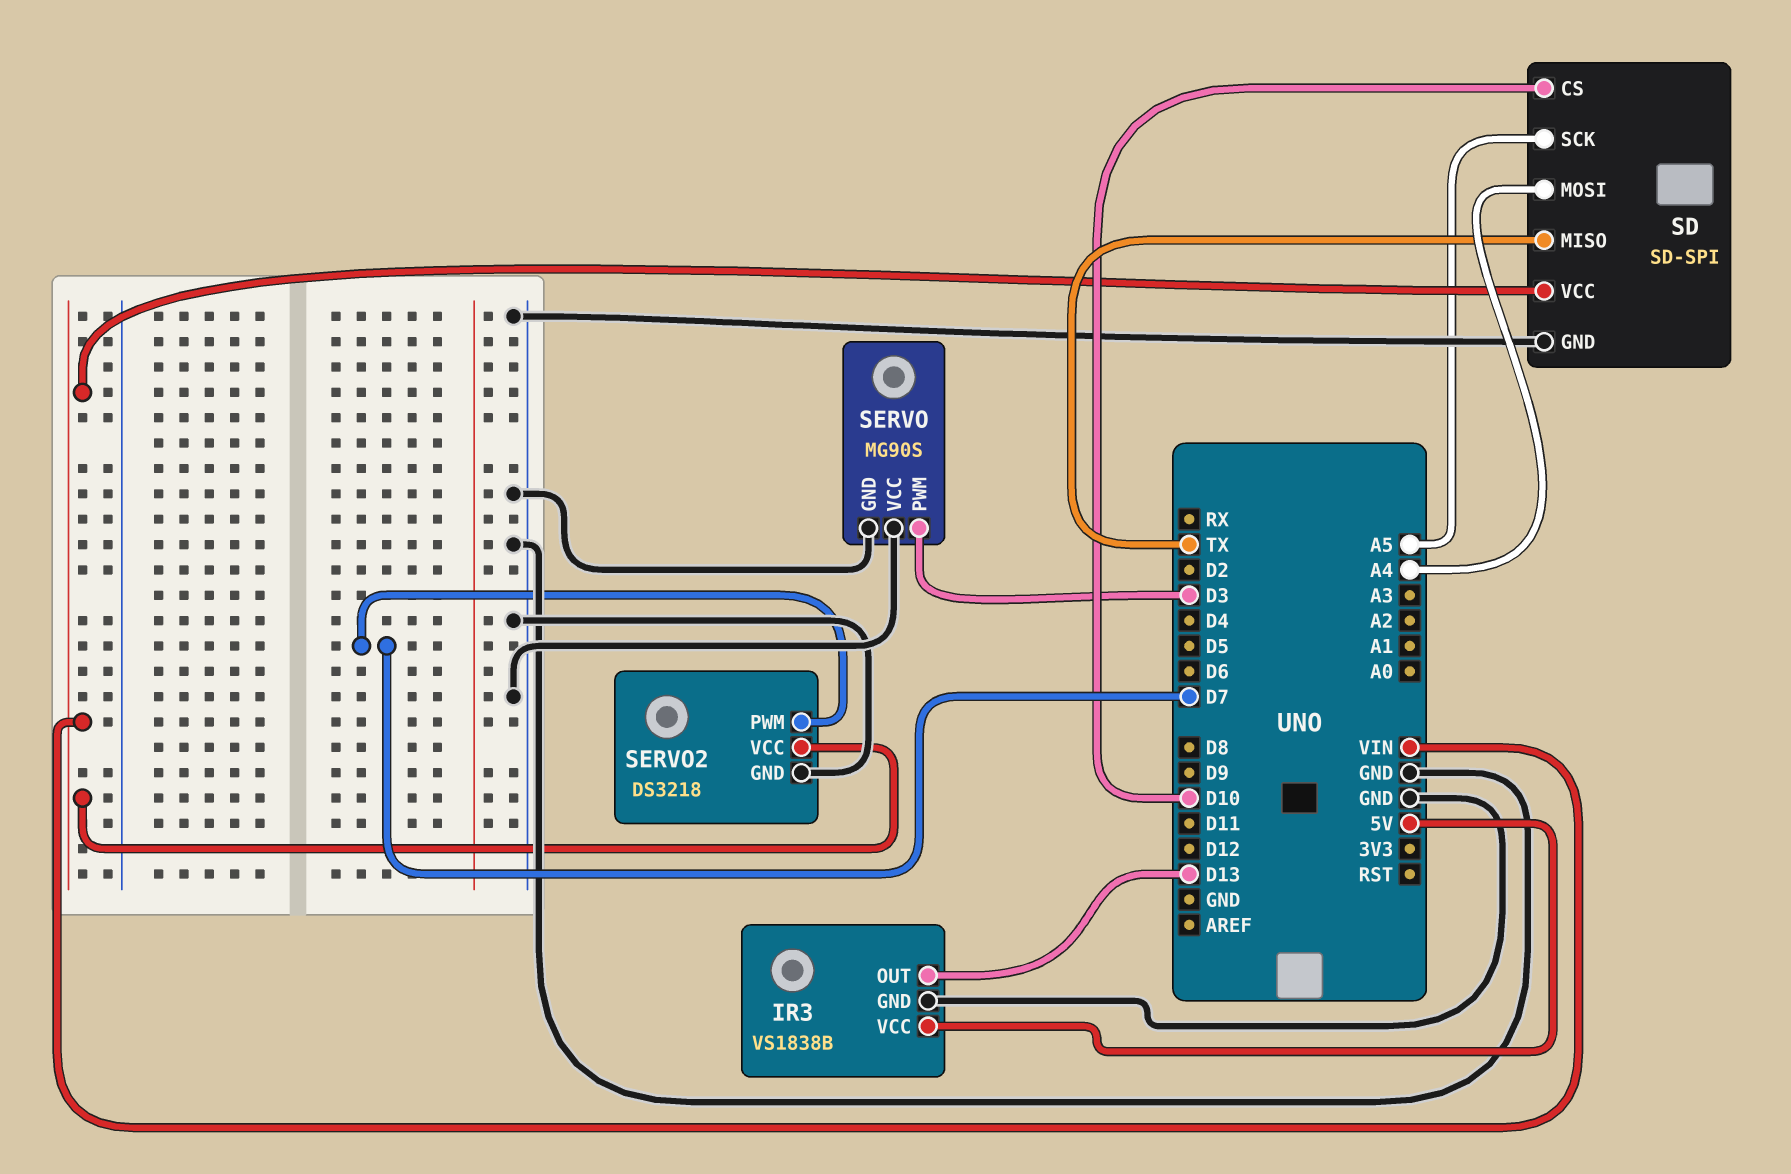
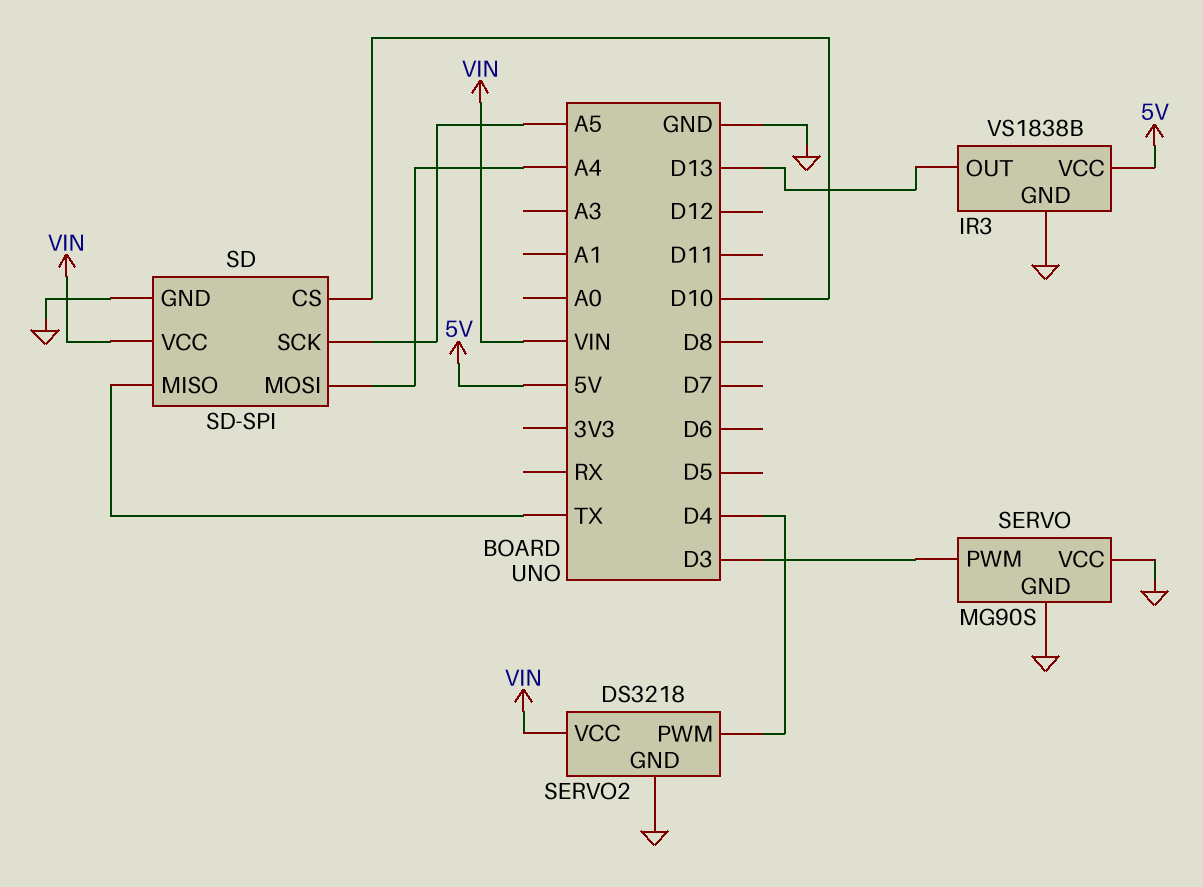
SERVO2 pin PWM: D7 -> D4

